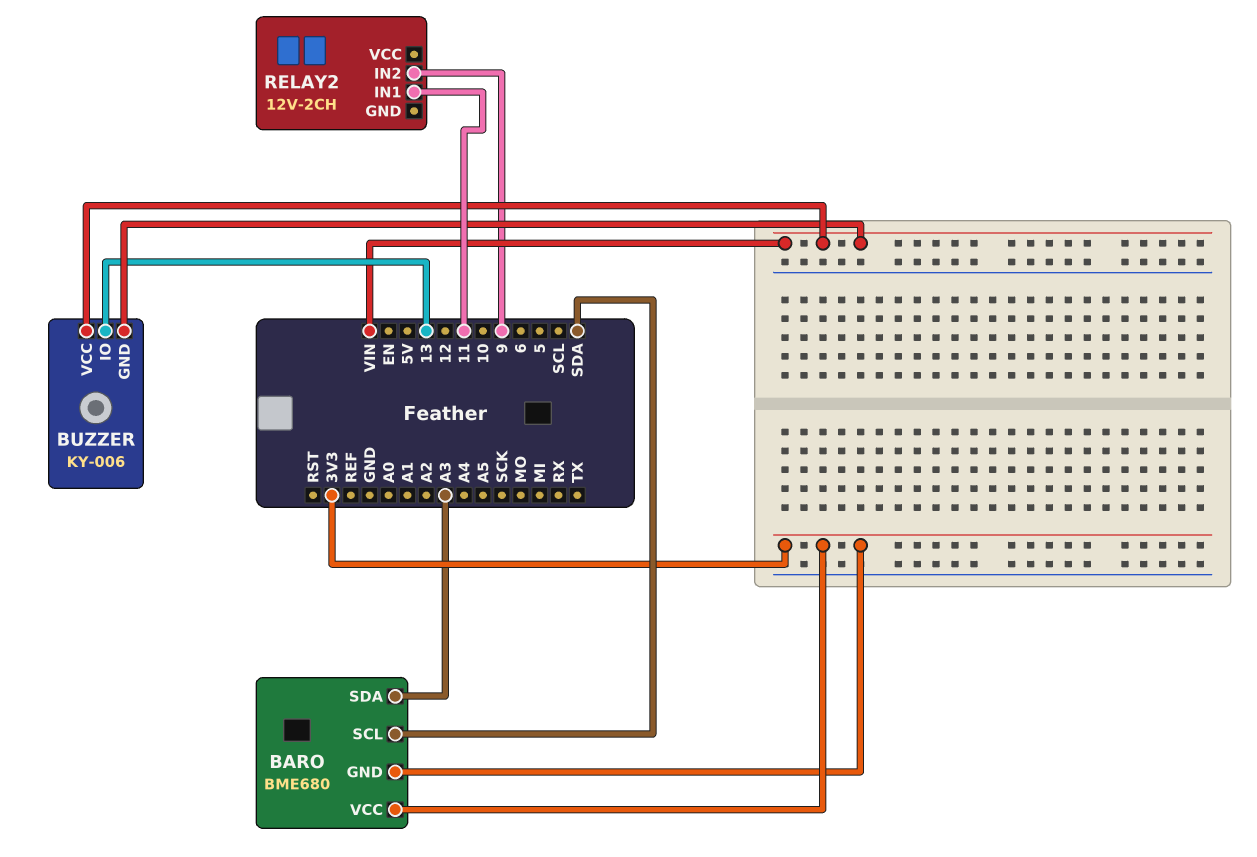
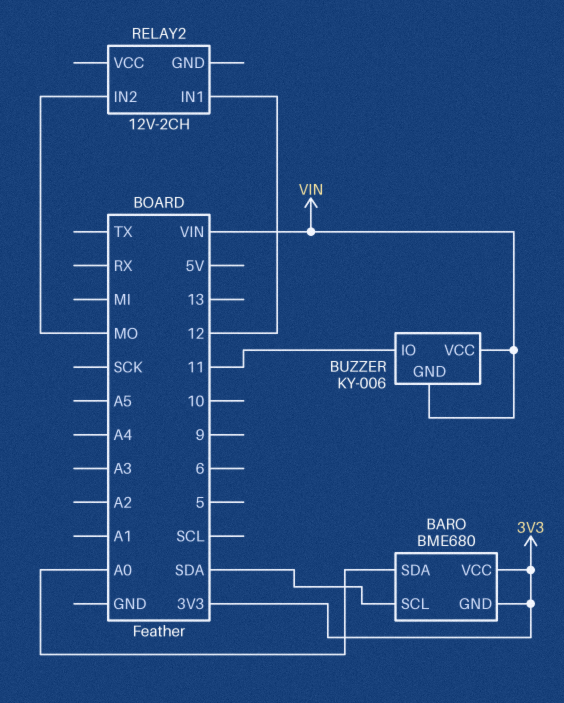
BARO pin SDA: A3 -> A0
BUZZER pin IO: 13 -> 11
RELAY2 pin IN1: 11 -> 12
RELAY2 pin IN2: 9 -> MO

